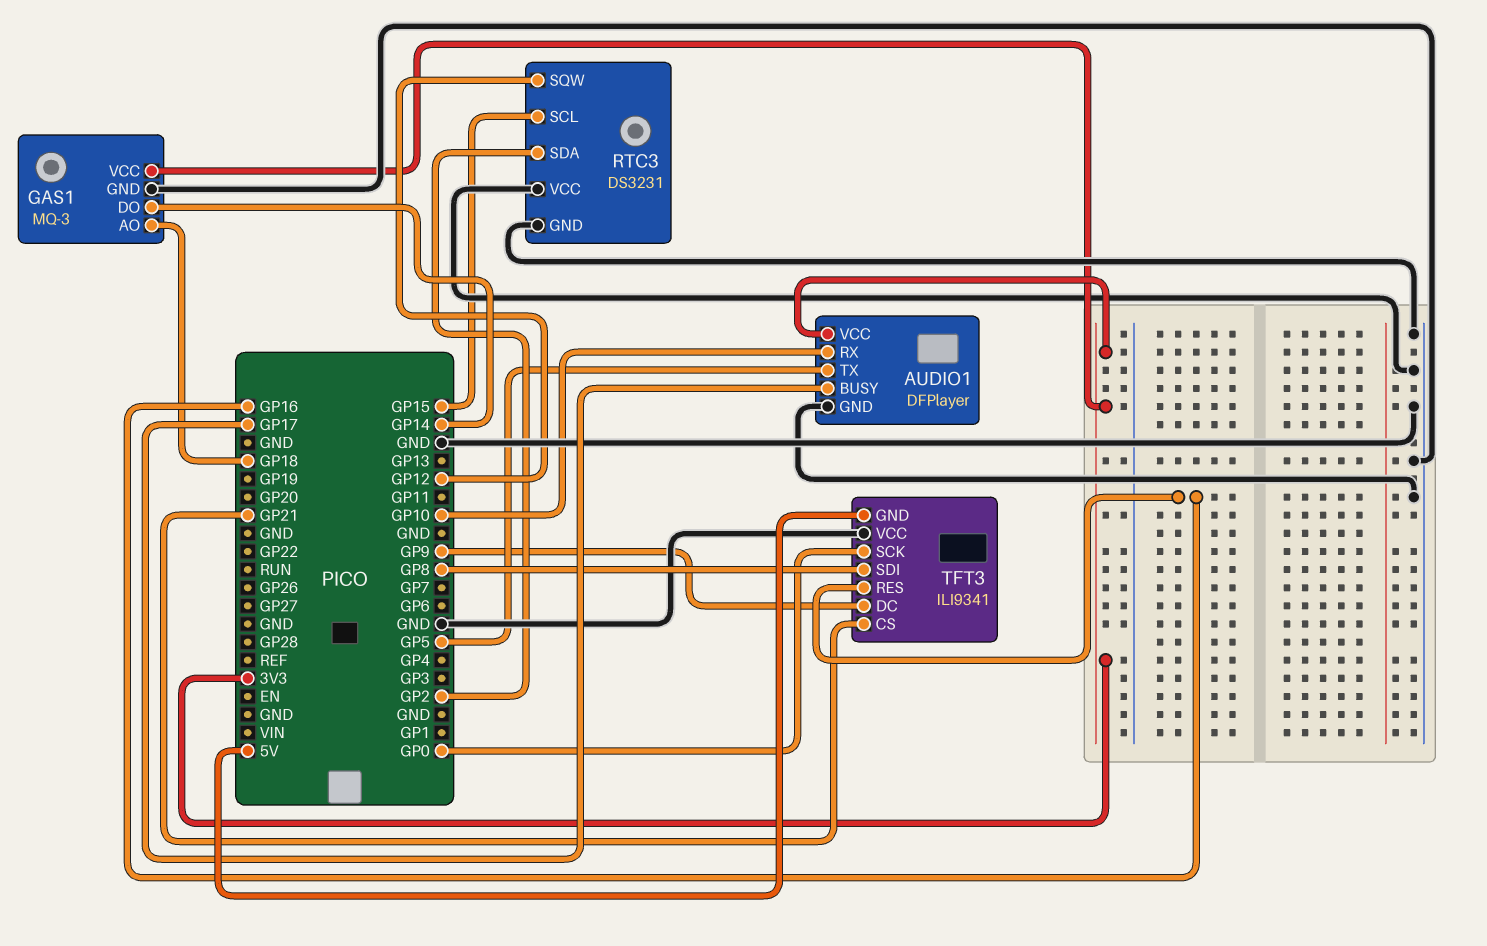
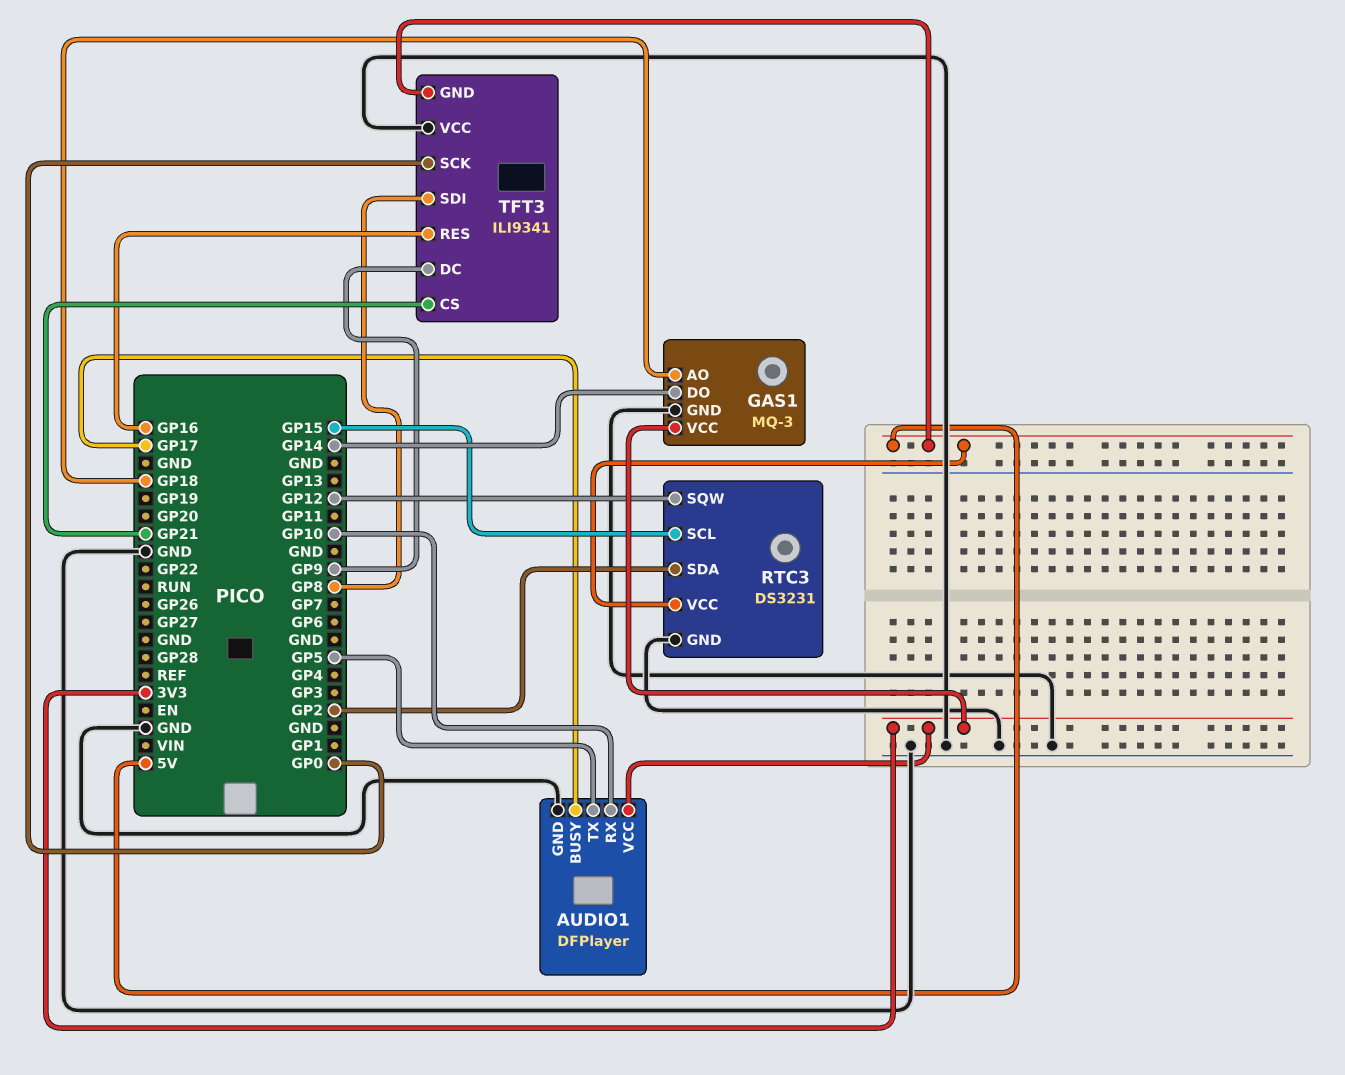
RTC3 pin VCC: GND -> 5V

